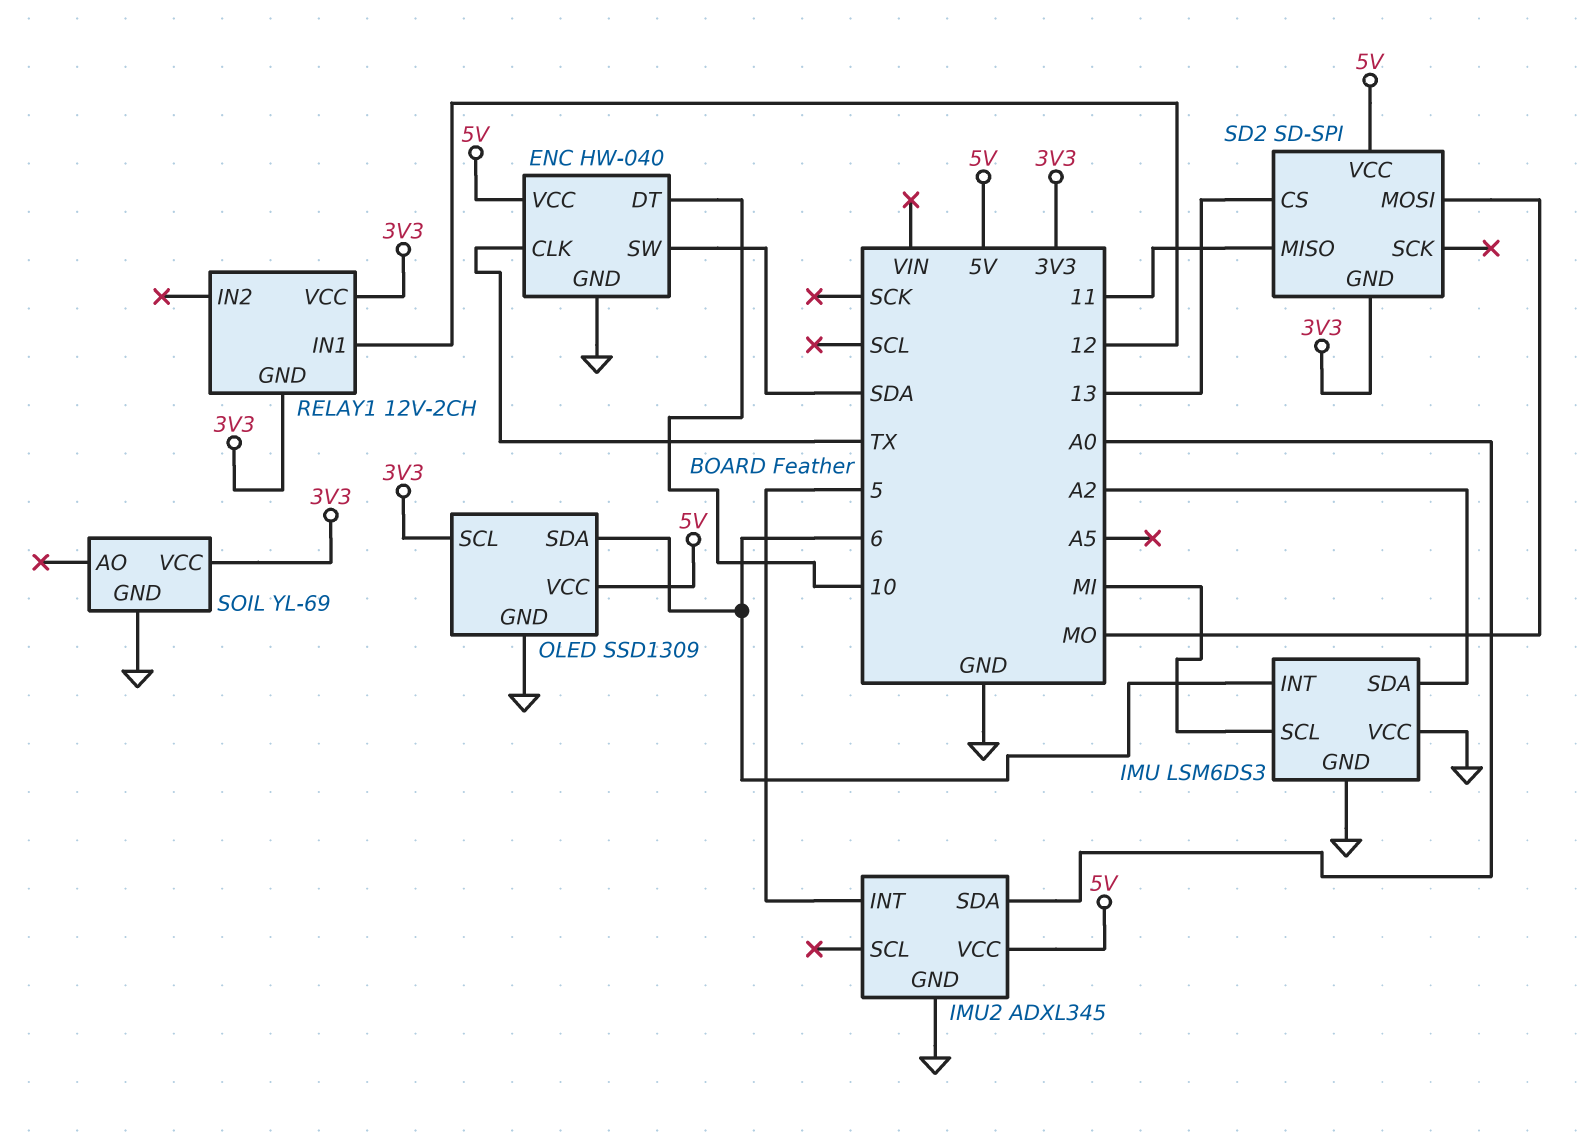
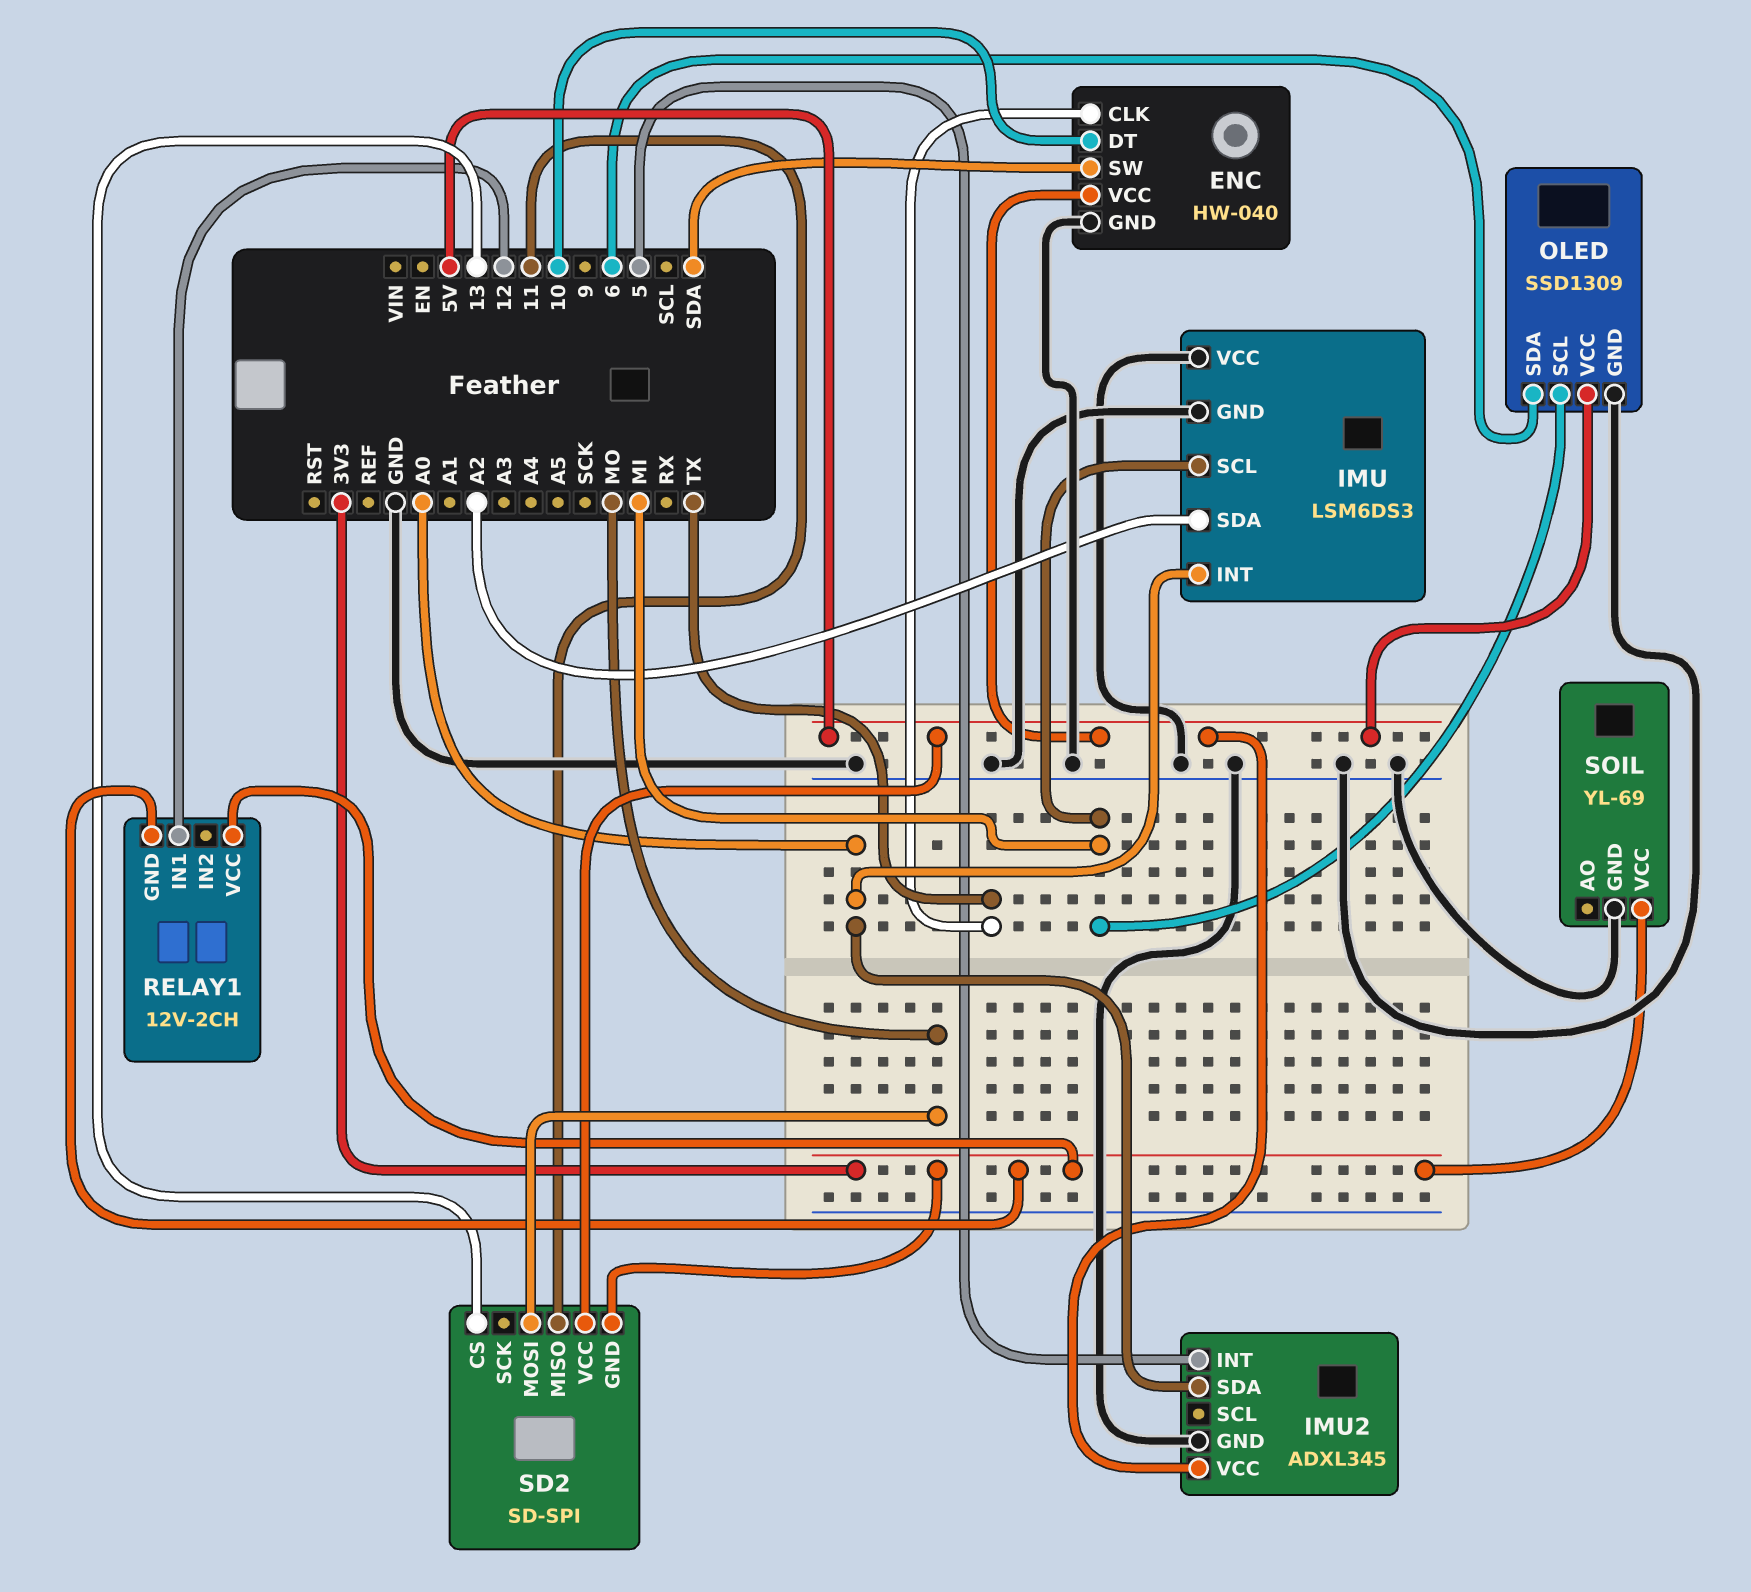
IMU pin INT: 6 -> A0
OLED pin SCL: 3V3 -> MI

